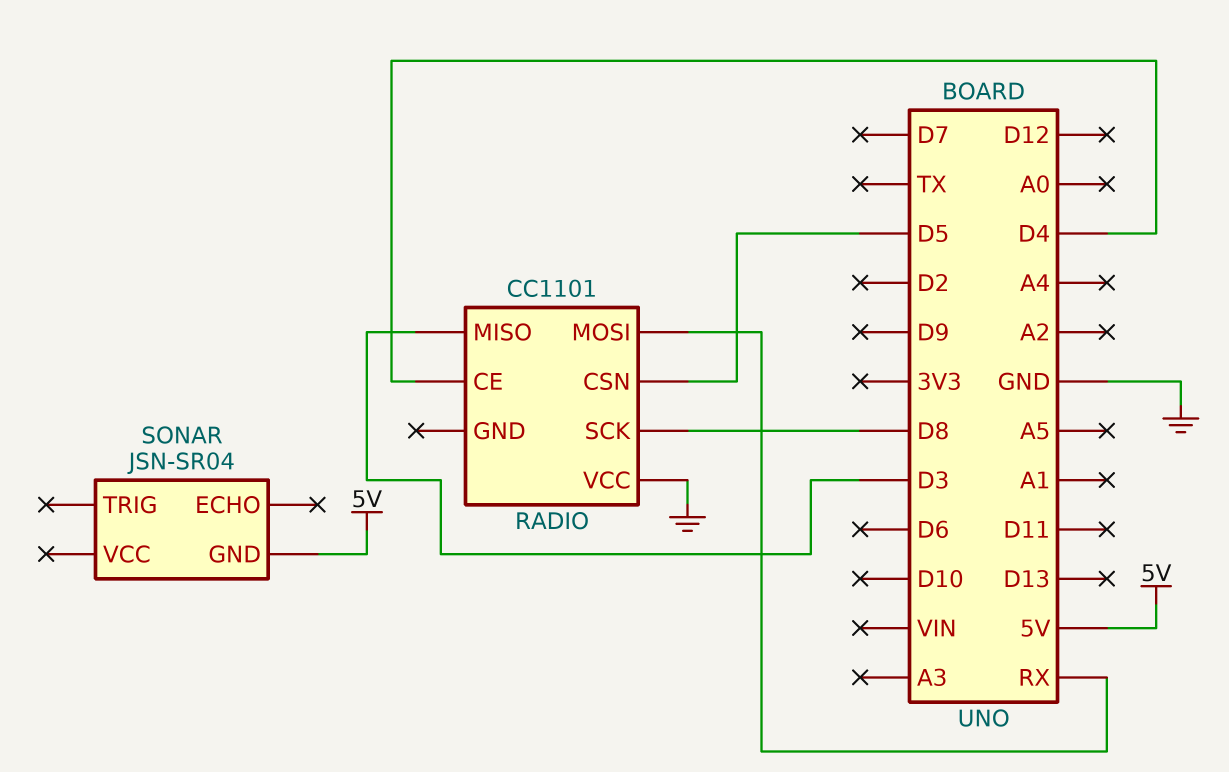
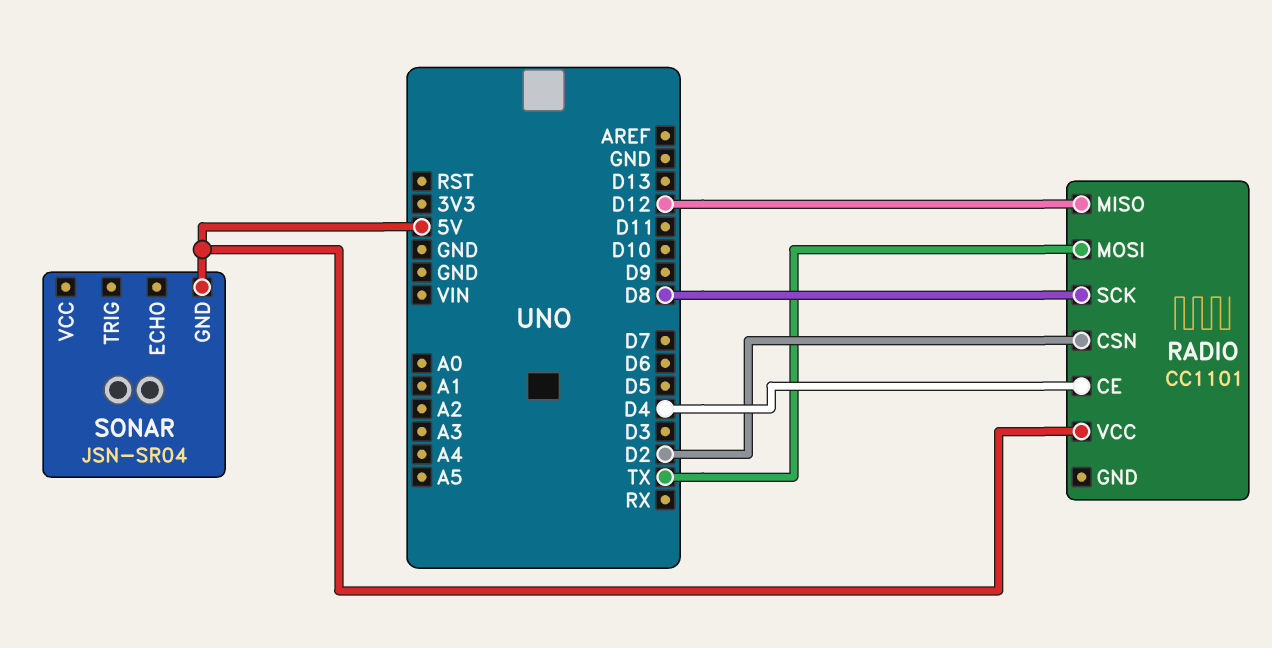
RADIO pin CSN: D5 -> D2
RADIO pin MISO: D3 -> D12
RADIO pin MOSI: RX -> TX
RADIO pin VCC: GND -> 5V

